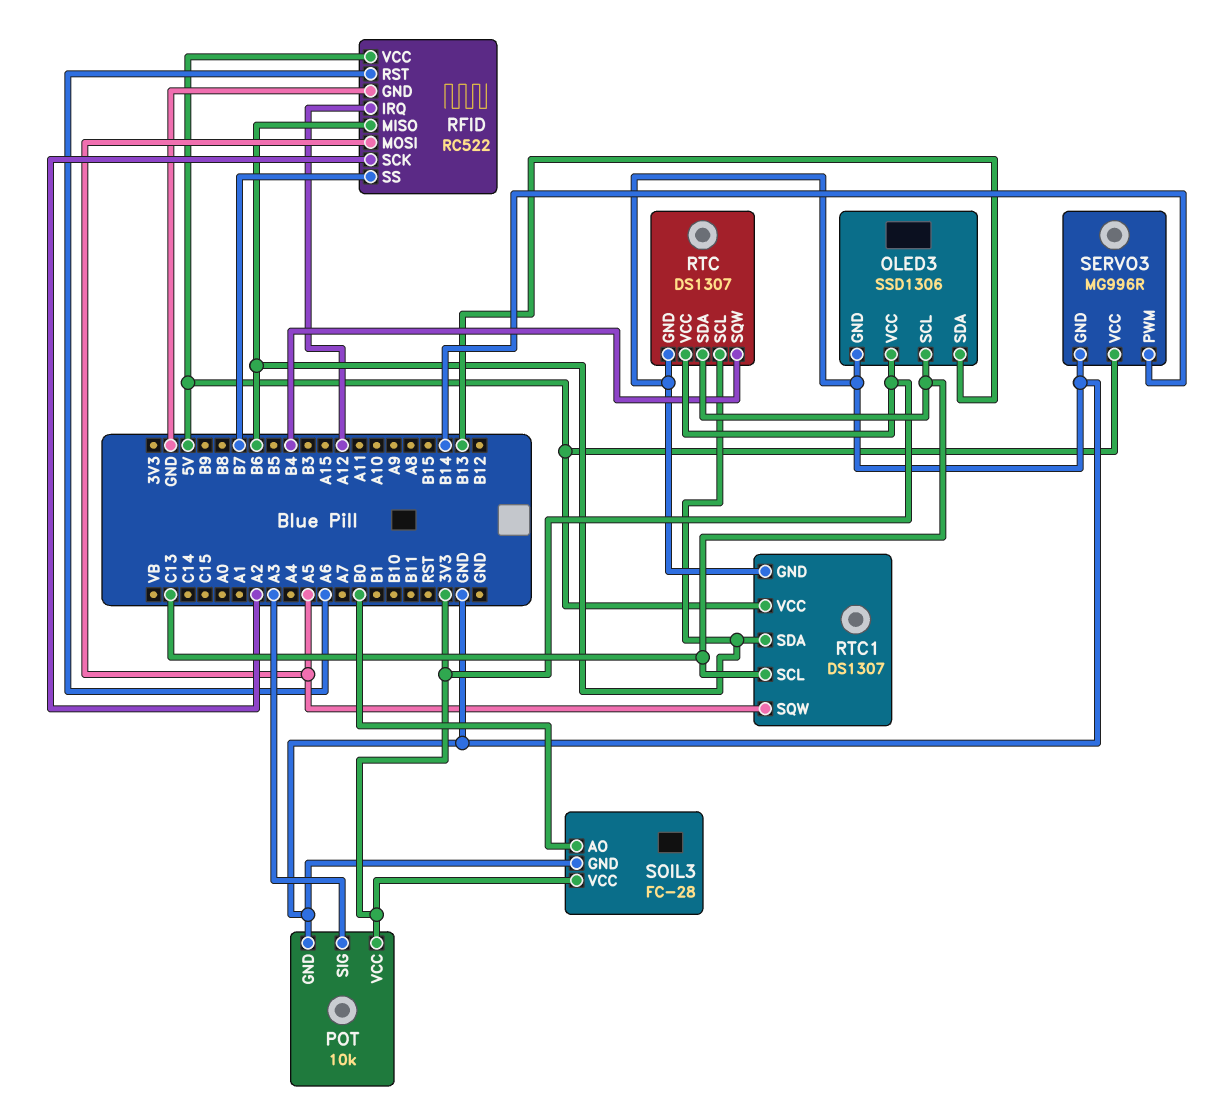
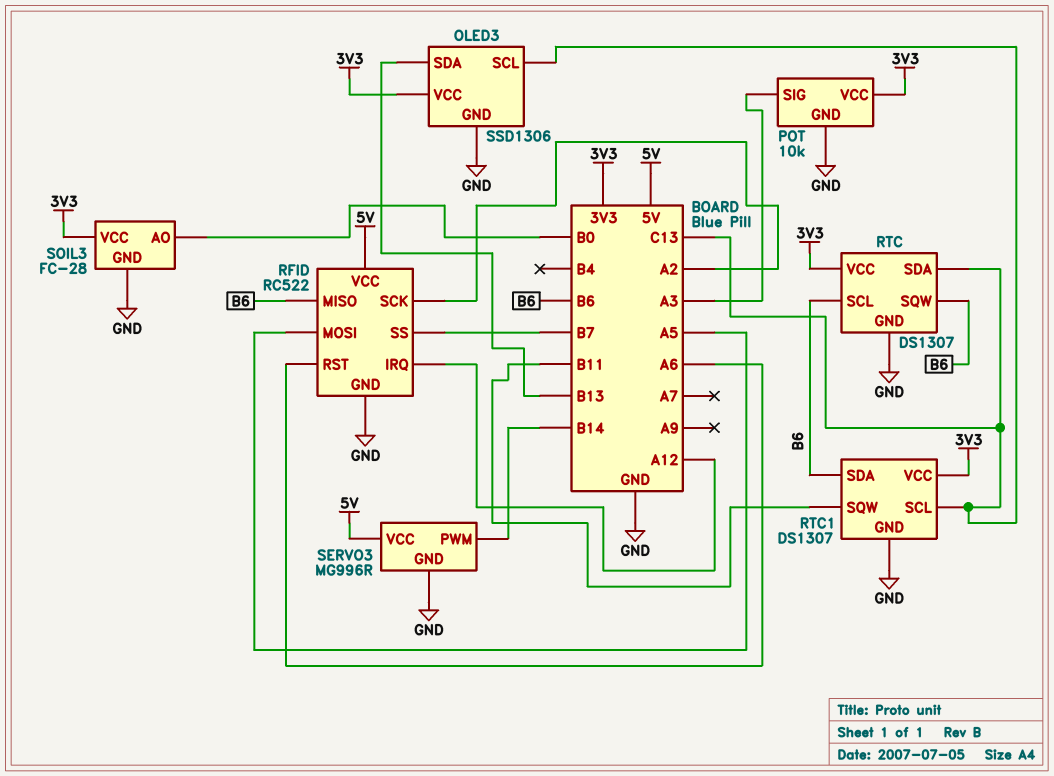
RTC pin SQW: B4 -> B6
RTC1 pin SQW: A5 -> B11
RTC1 pin VCC: 5V -> 3V3

